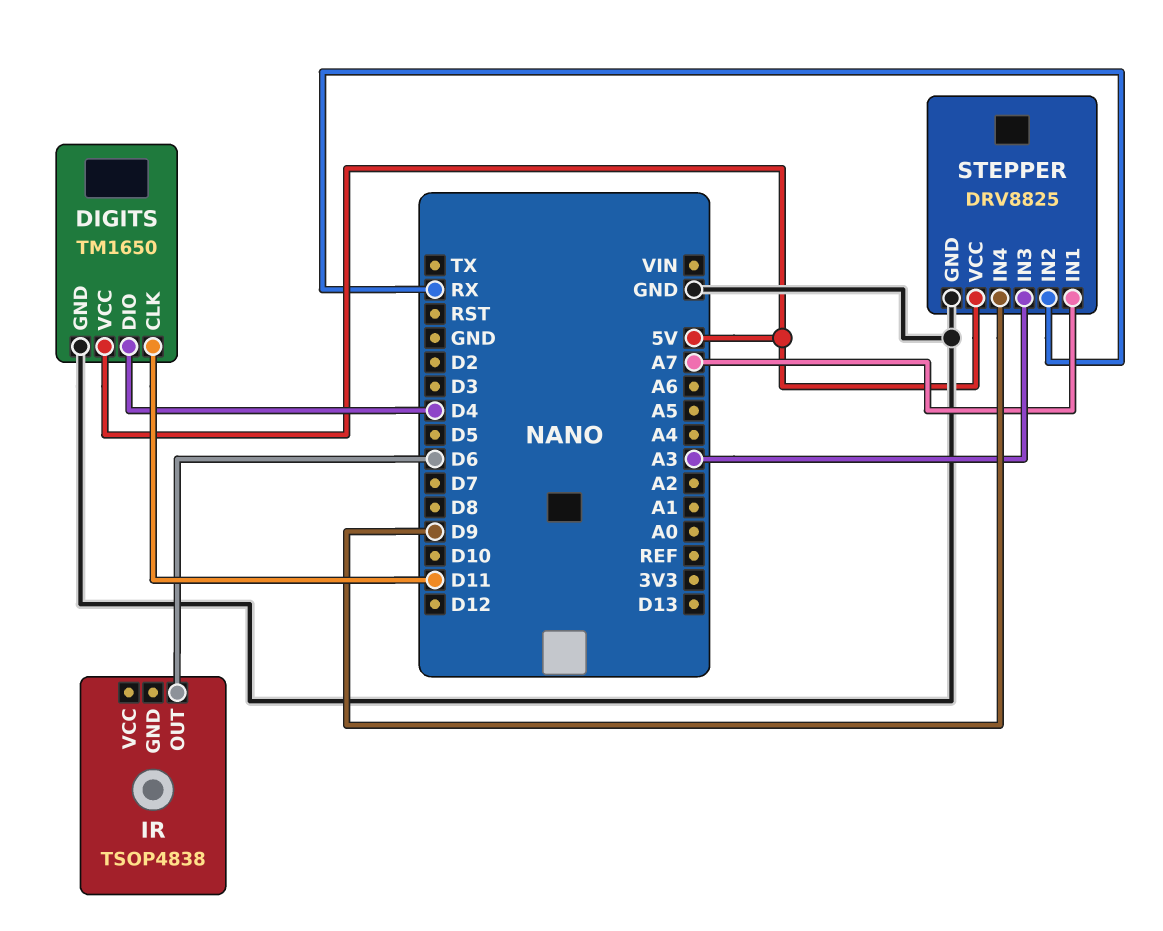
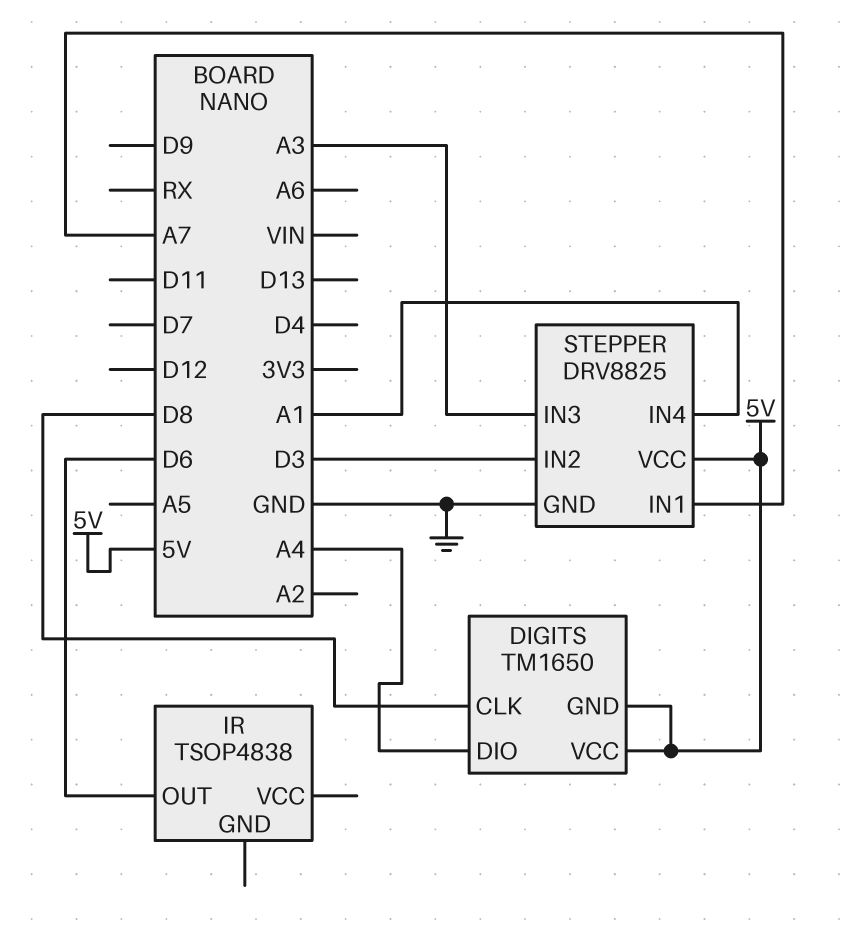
DIGITS pin CLK: D11 -> D8
DIGITS pin DIO: D4 -> A4
DIGITS pin GND: GND -> 5V
STEPPER pin IN2: RX -> D3
STEPPER pin IN4: D9 -> A1

